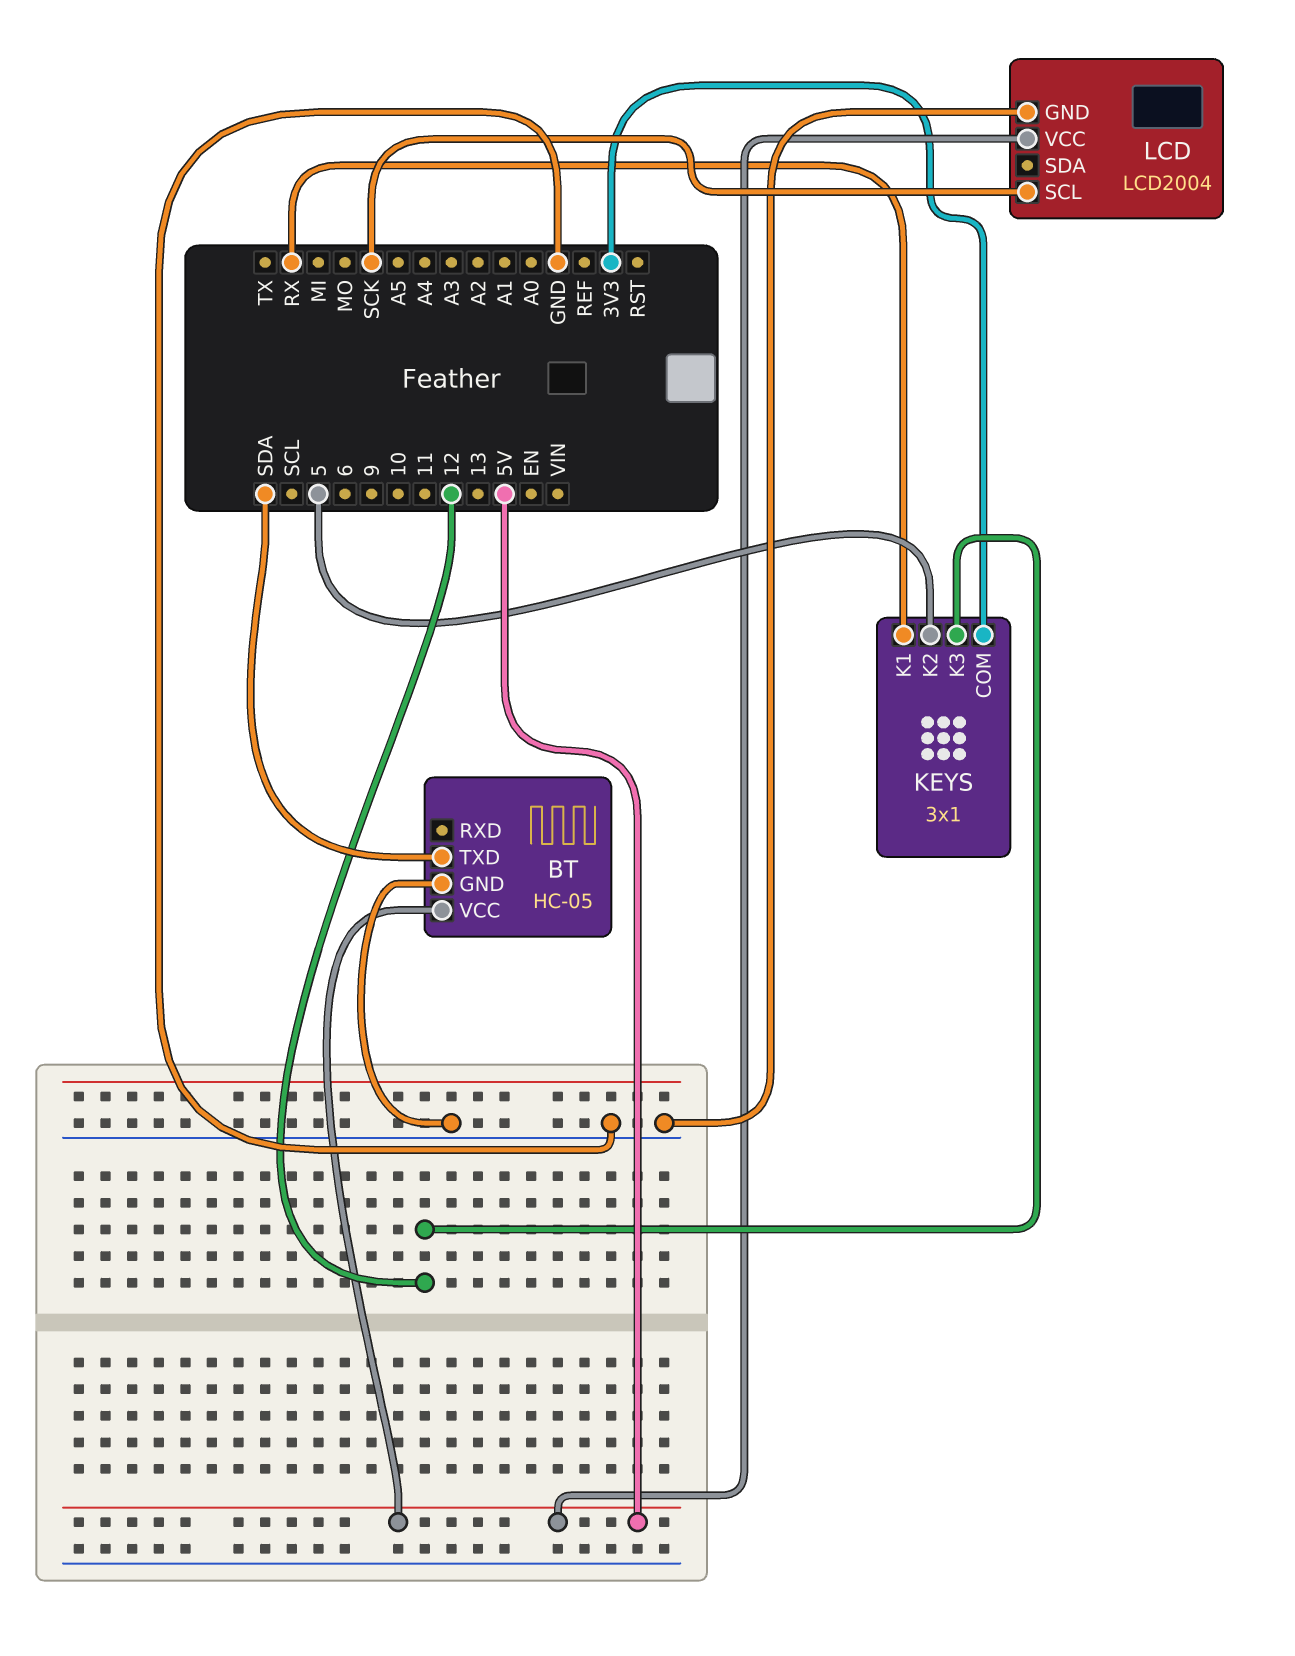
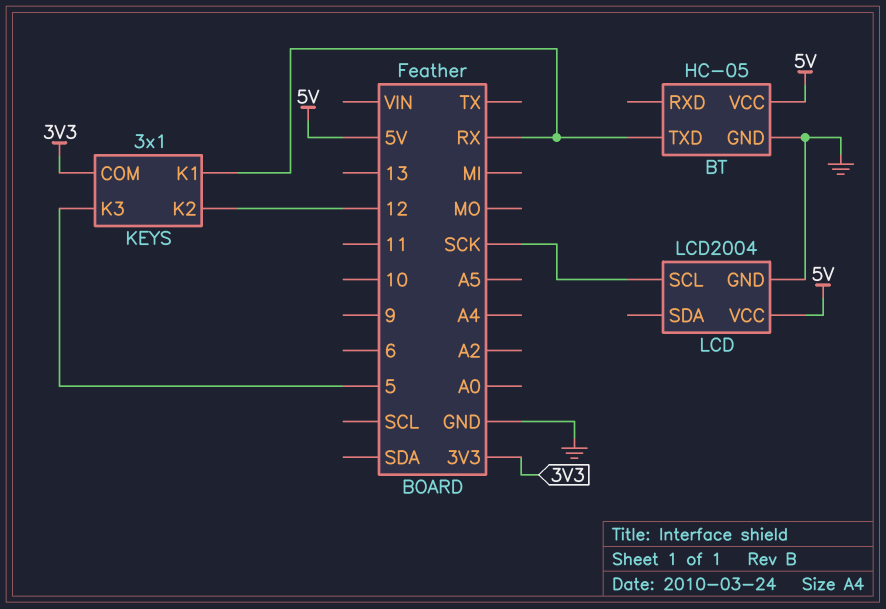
BT pin TXD: SDA -> RX
KEYS pin K2: 5 -> 12
KEYS pin K3: 12 -> 5

